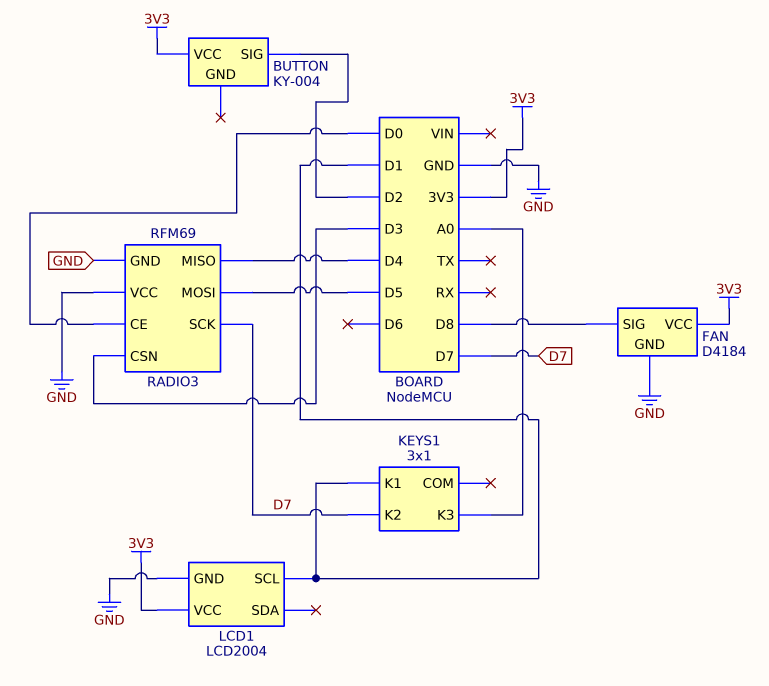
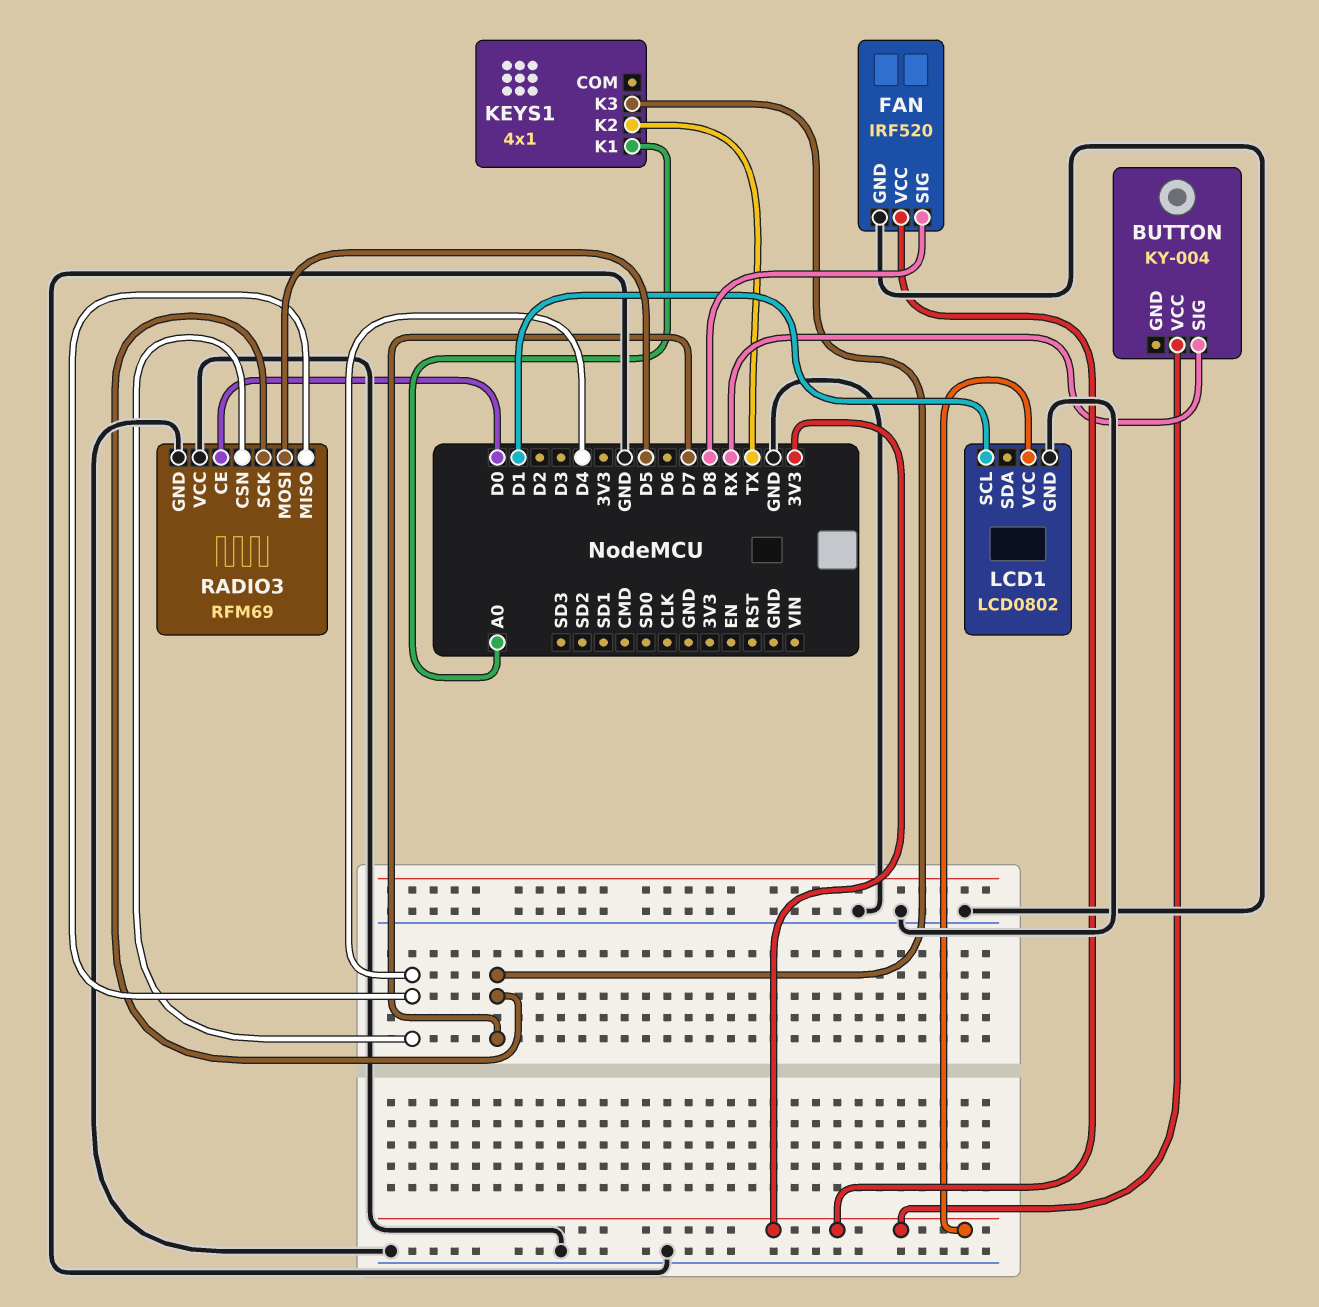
BUTTON pin SIG: D2 -> RX
FAN: D4184 -> IRF520
KEYS1: 3x1 -> 4x1
KEYS1 pin K1: D1 -> A0
KEYS1 pin K2: D7 -> TX
KEYS1 pin K3: A0 -> D7
LCD1: LCD2004 -> LCD0802
RADIO3 pin CSN: D3 -> D4

